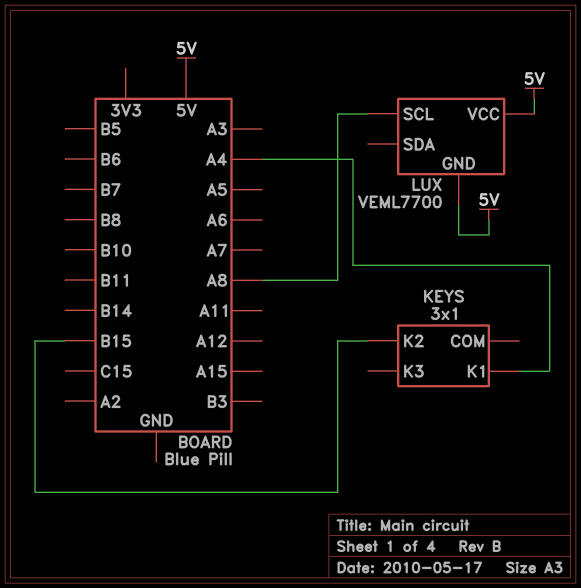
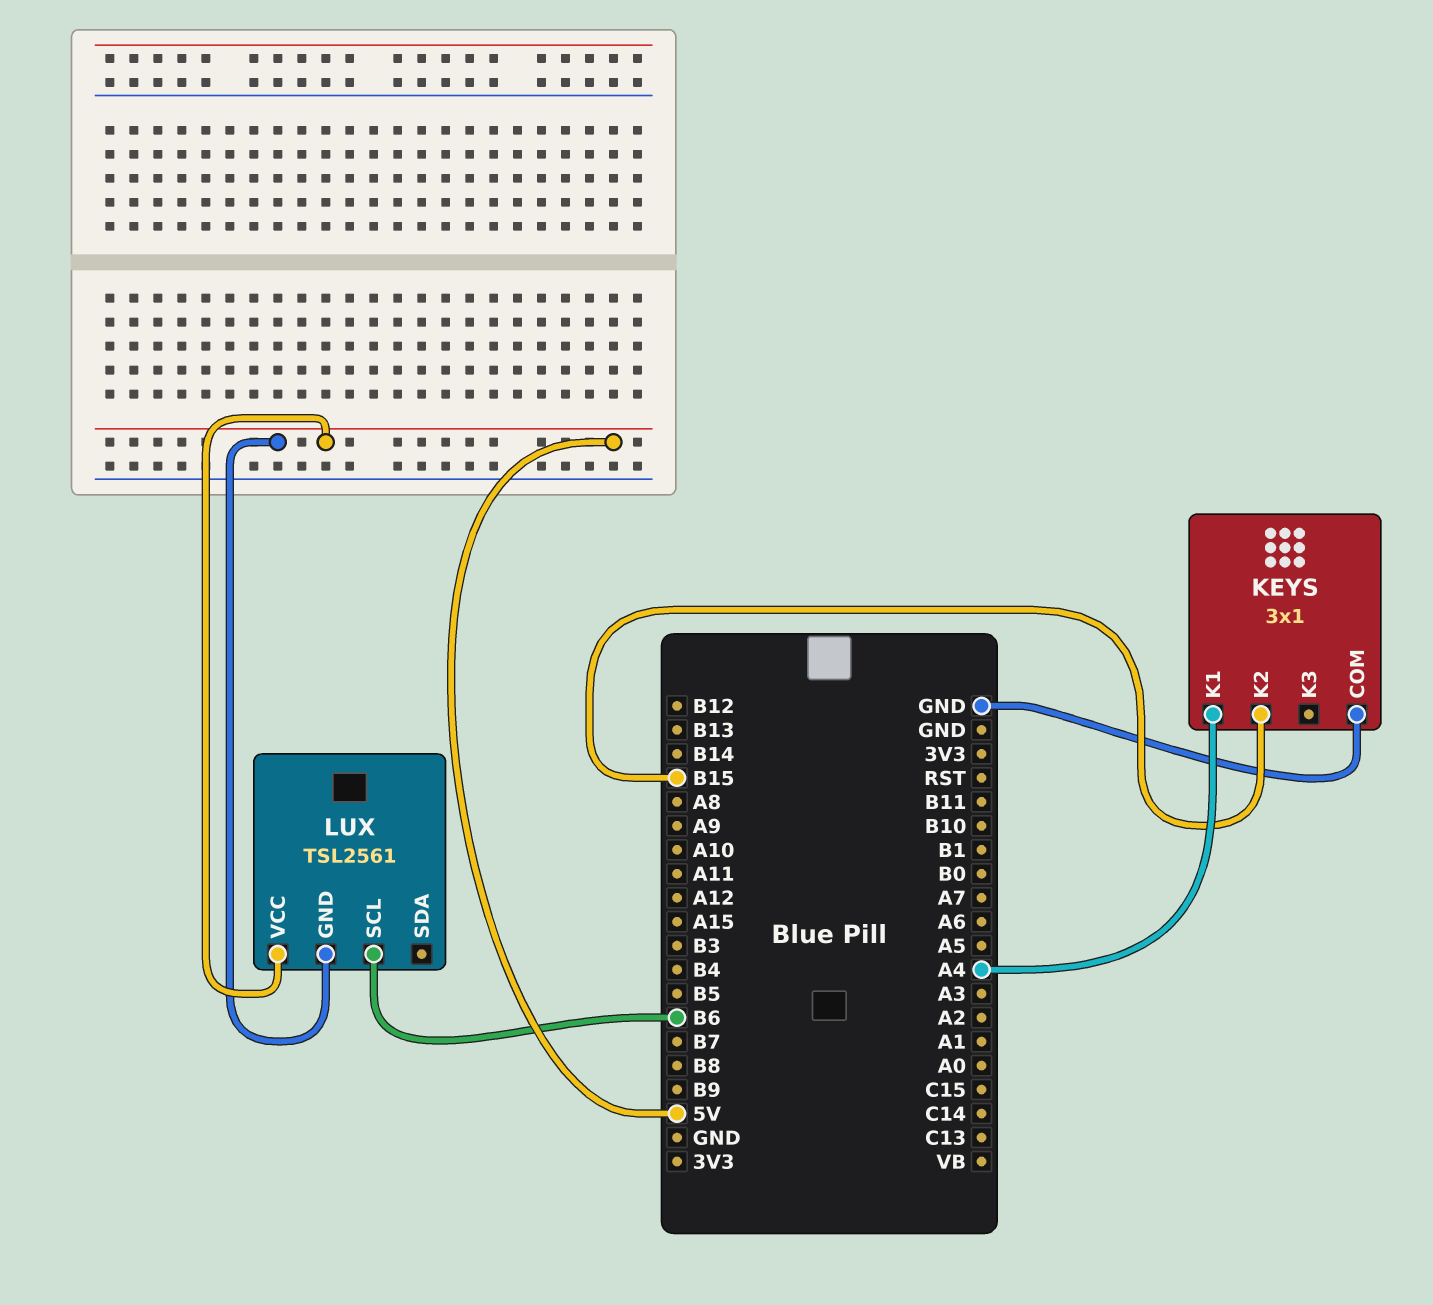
KEYS pin COM: none -> GND
LUX: VEML7700 -> TSL2561
LUX pin SCL: A8 -> B6

